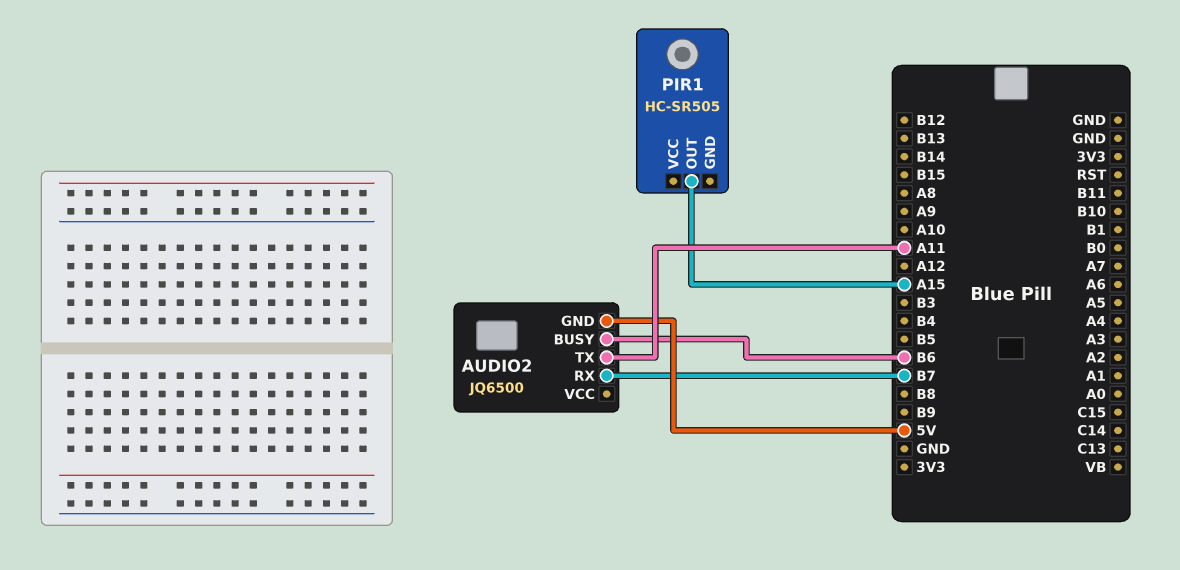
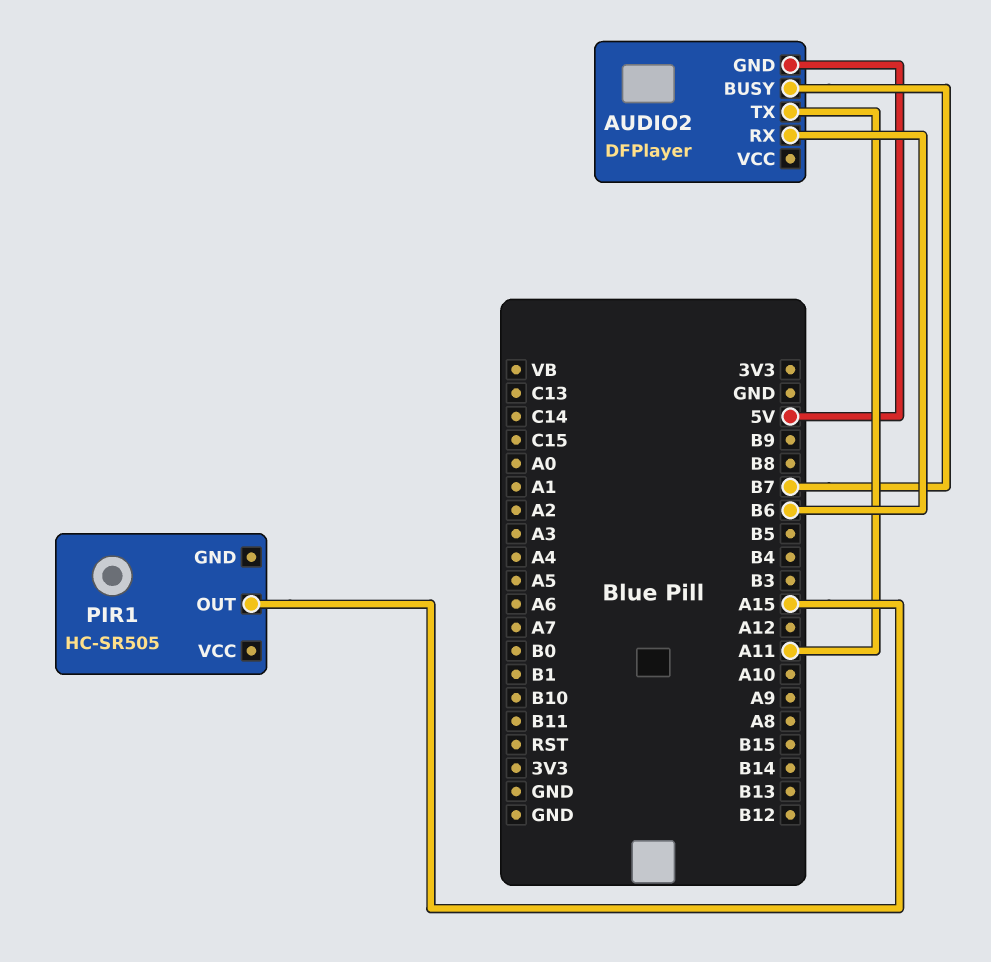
AUDIO2: JQ6500 -> DFPlayer
AUDIO2 pin BUSY: B6 -> B7
AUDIO2 pin RX: B7 -> B6

